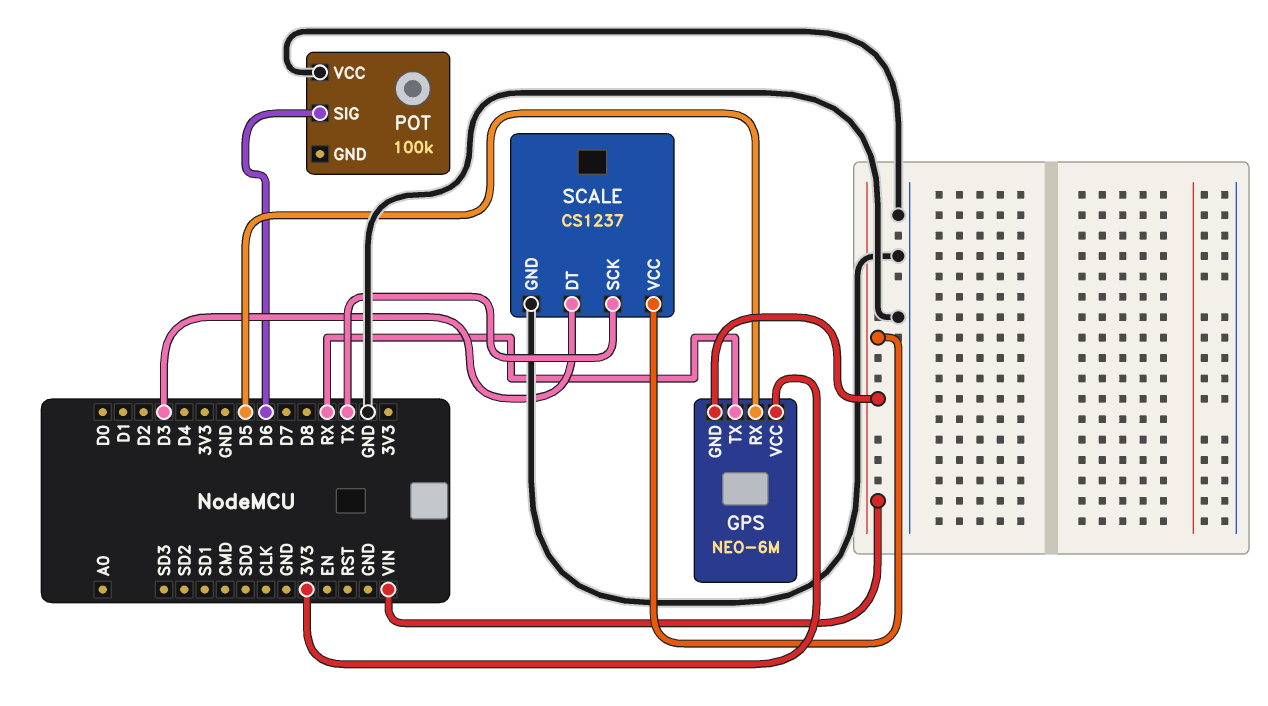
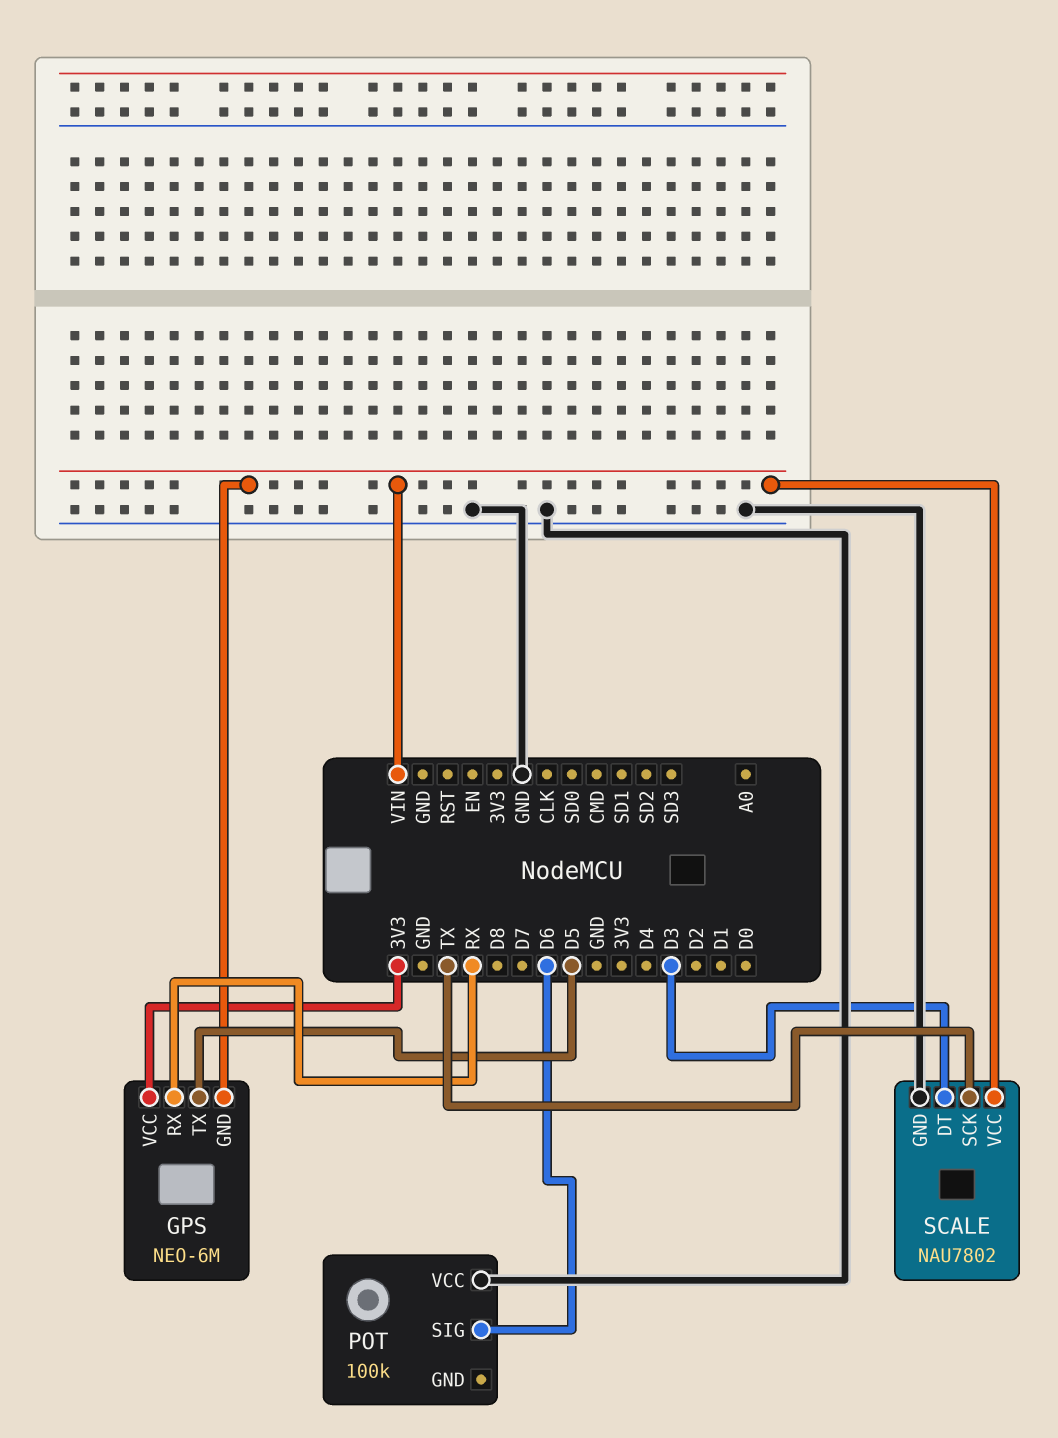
GPS pin RX: D5 -> RX
GPS pin TX: RX -> D5
SCALE: CS1237 -> NAU7802

